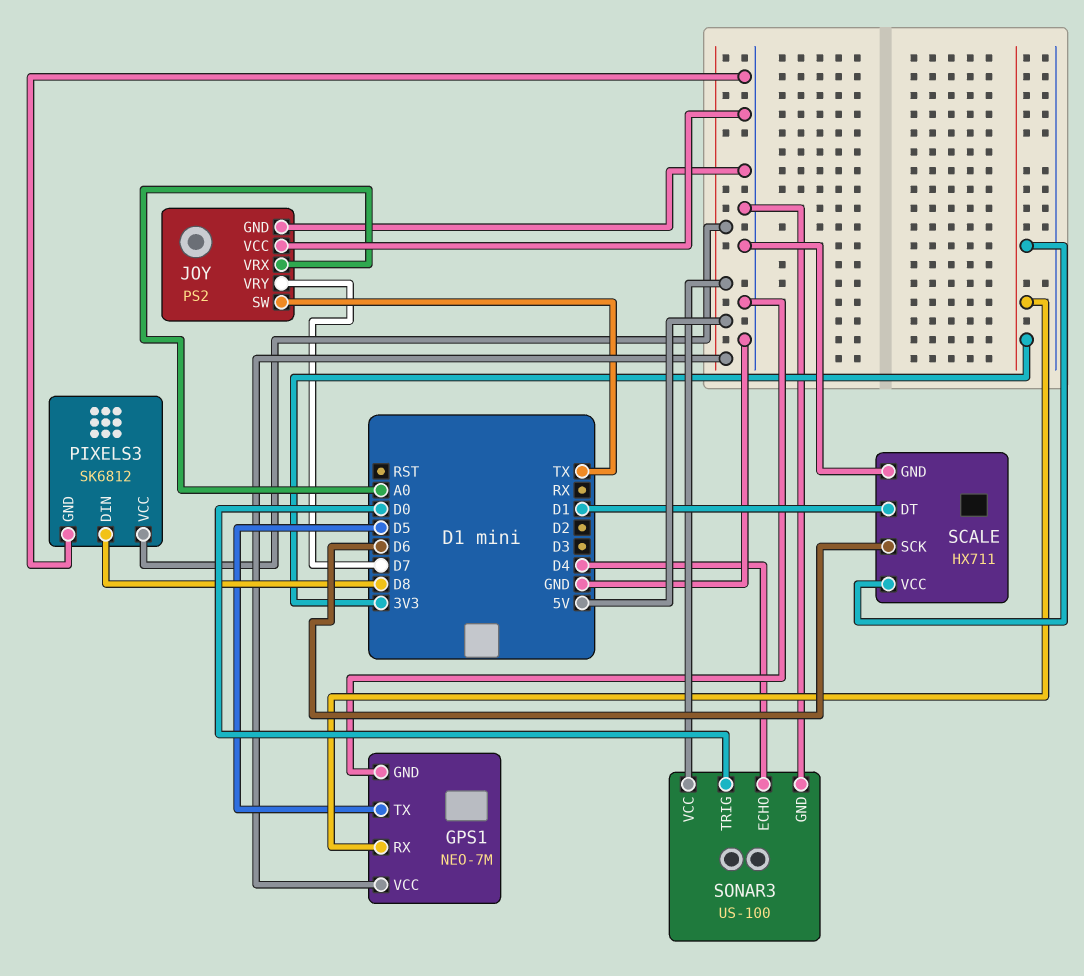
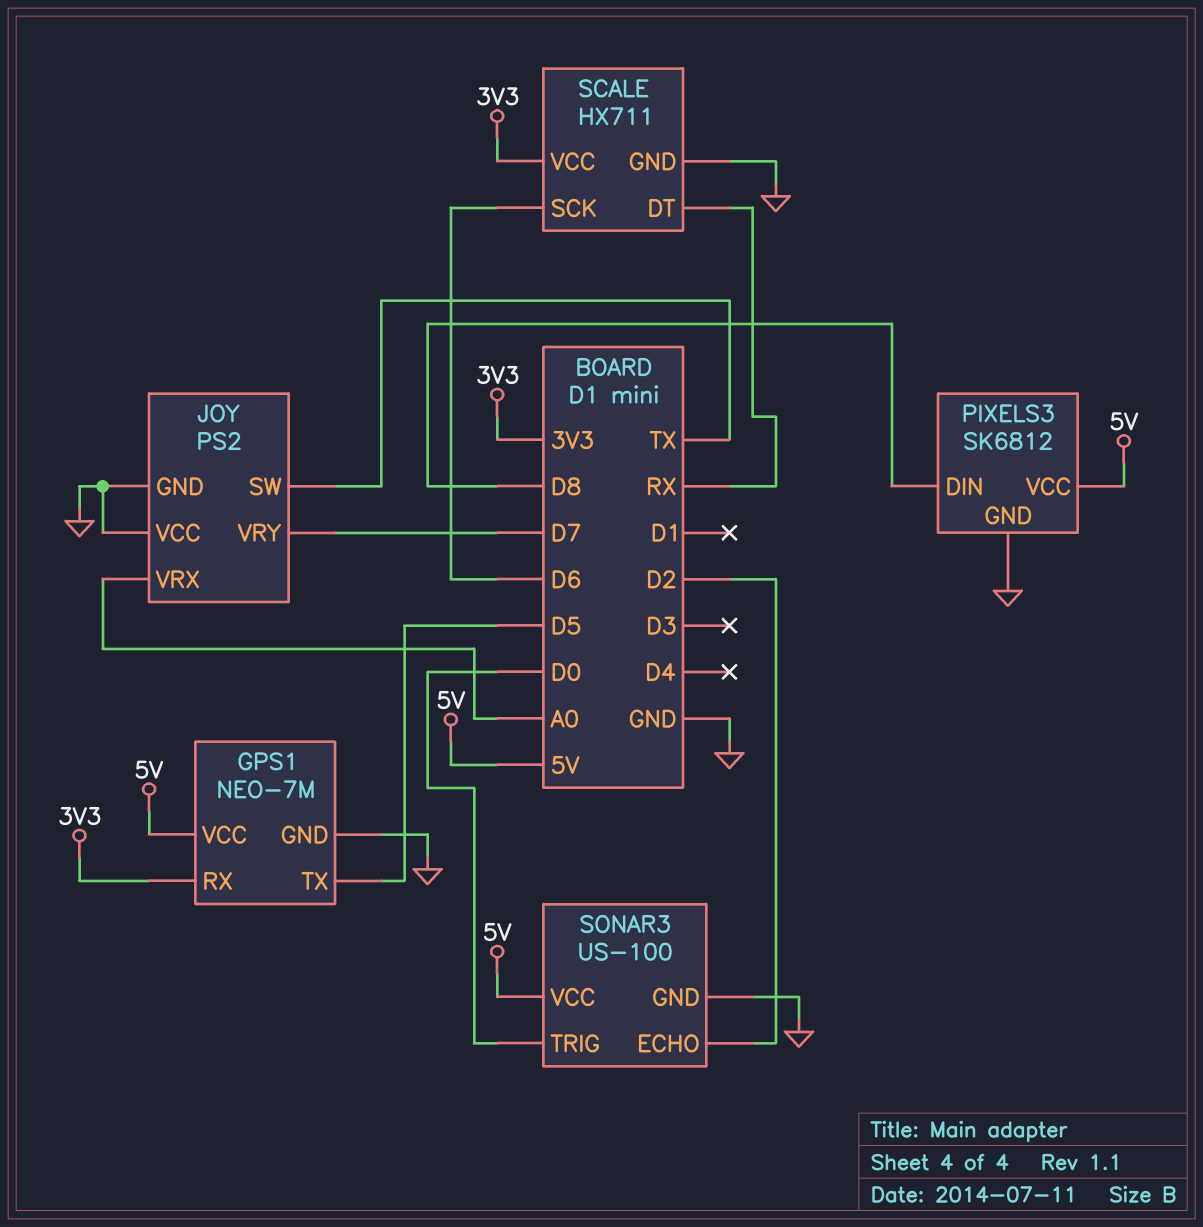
SCALE pin DT: D1 -> RX
SONAR3 pin ECHO: D4 -> D2

